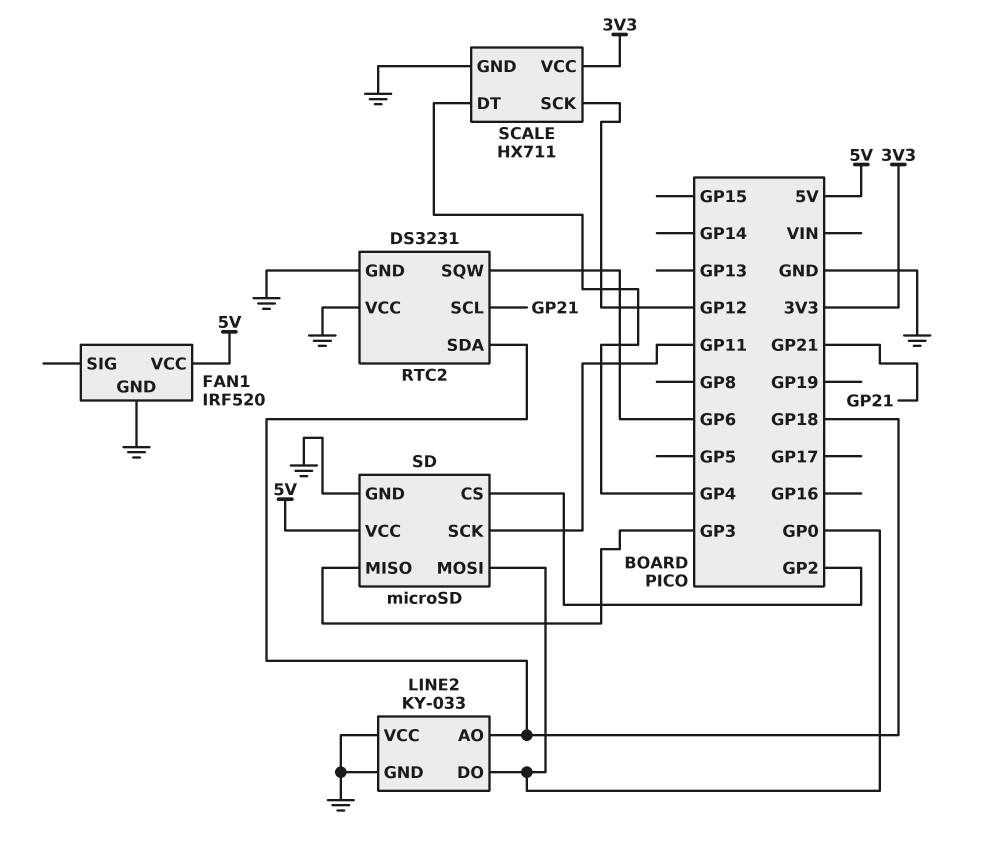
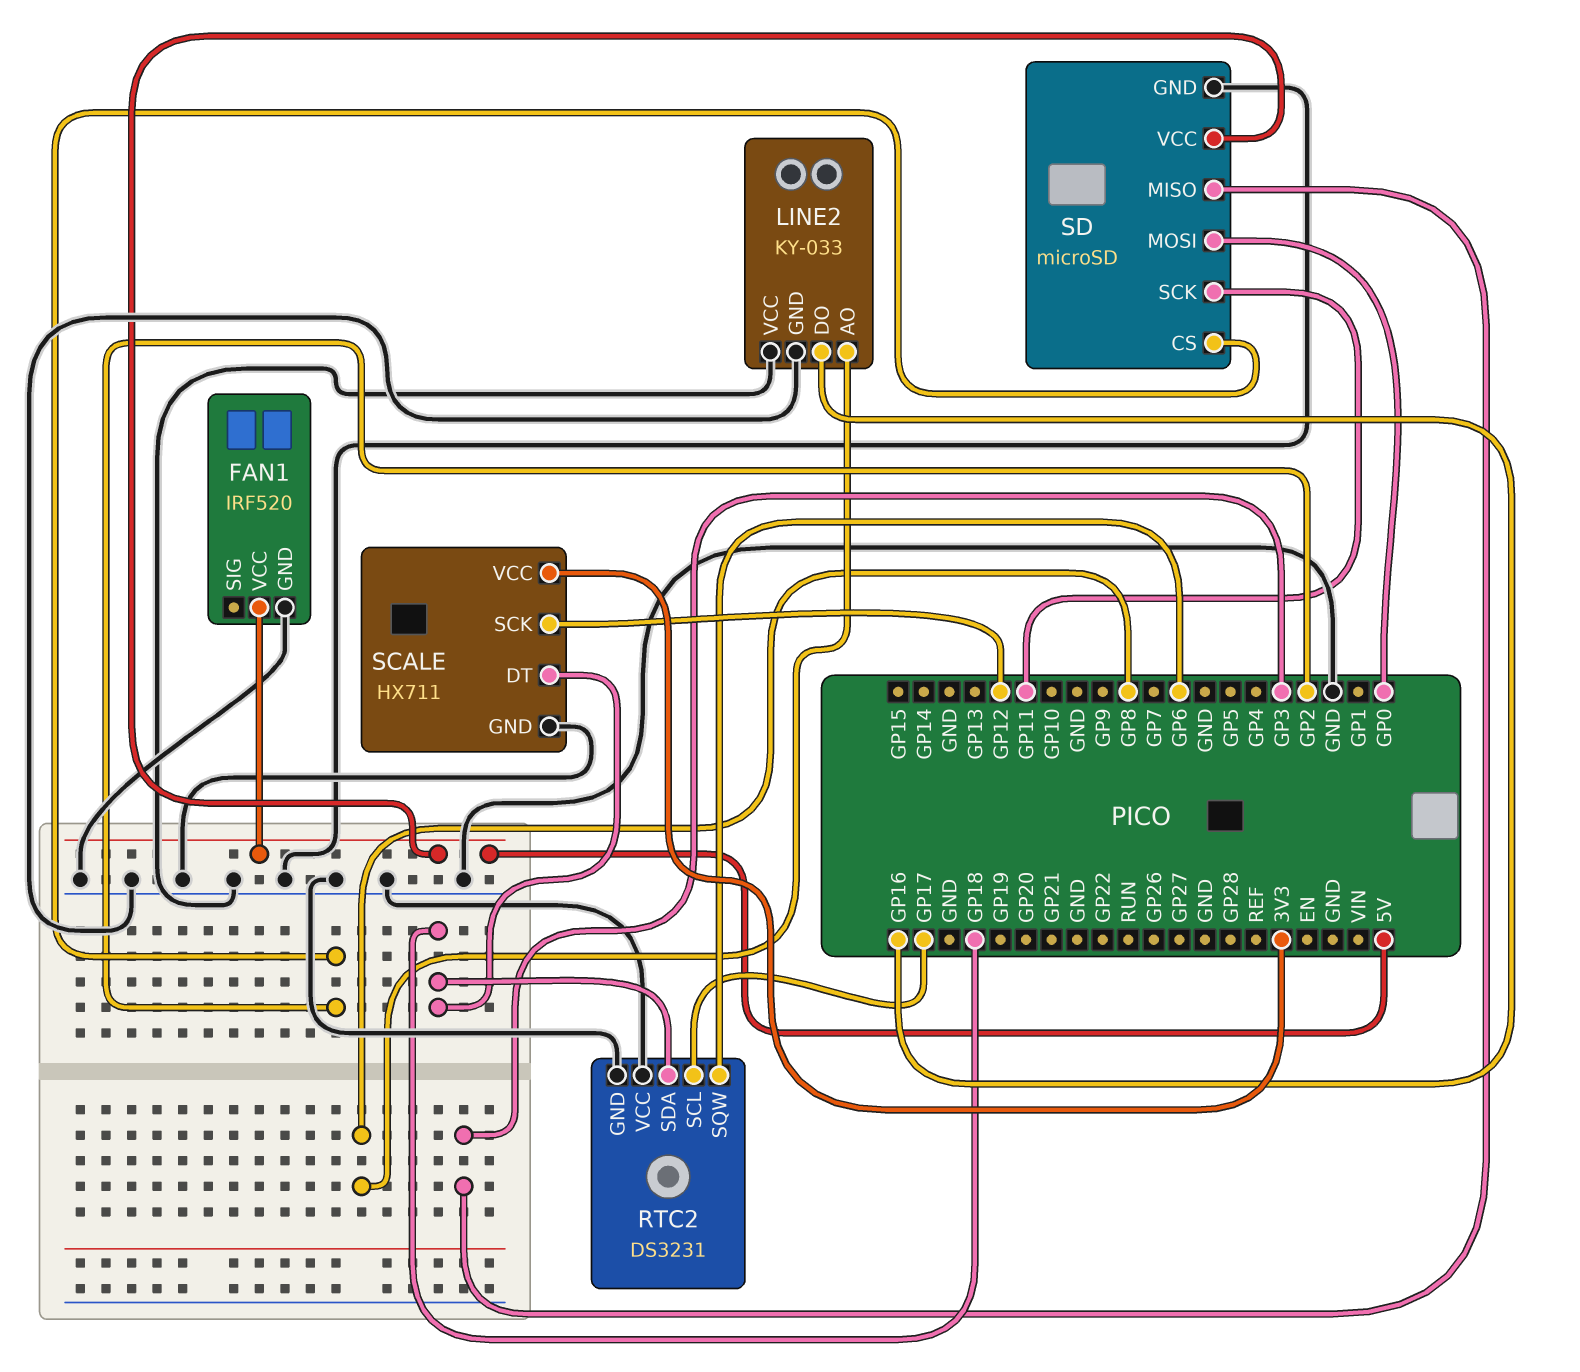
LINE2 pin AO: GP18 -> GP8
LINE2 pin DO: GP0 -> GP16
RTC2 pin SCL: GP21 -> GP17
SCALE pin DT: GP4 -> GP18

